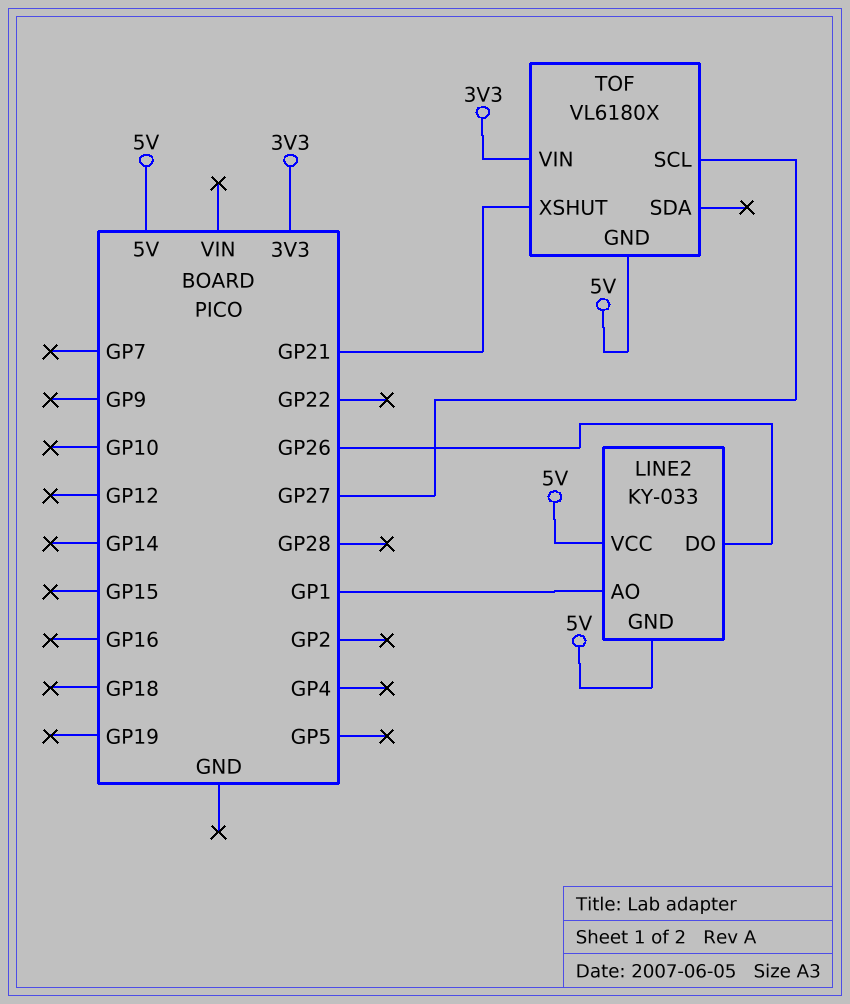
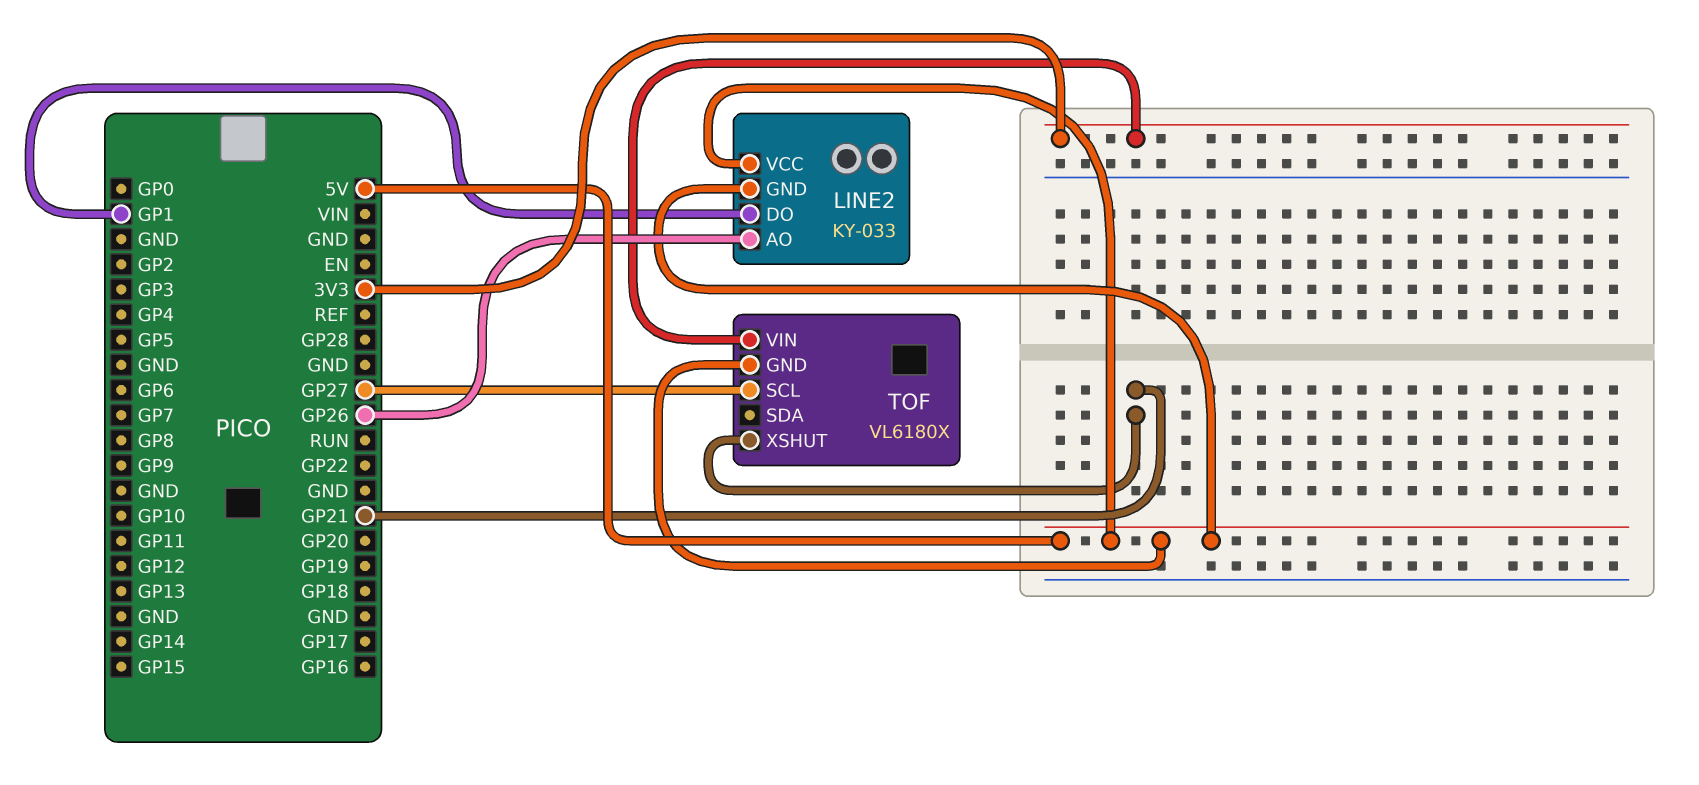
LINE2 pin AO: GP1 -> GP26
LINE2 pin DO: GP26 -> GP1

